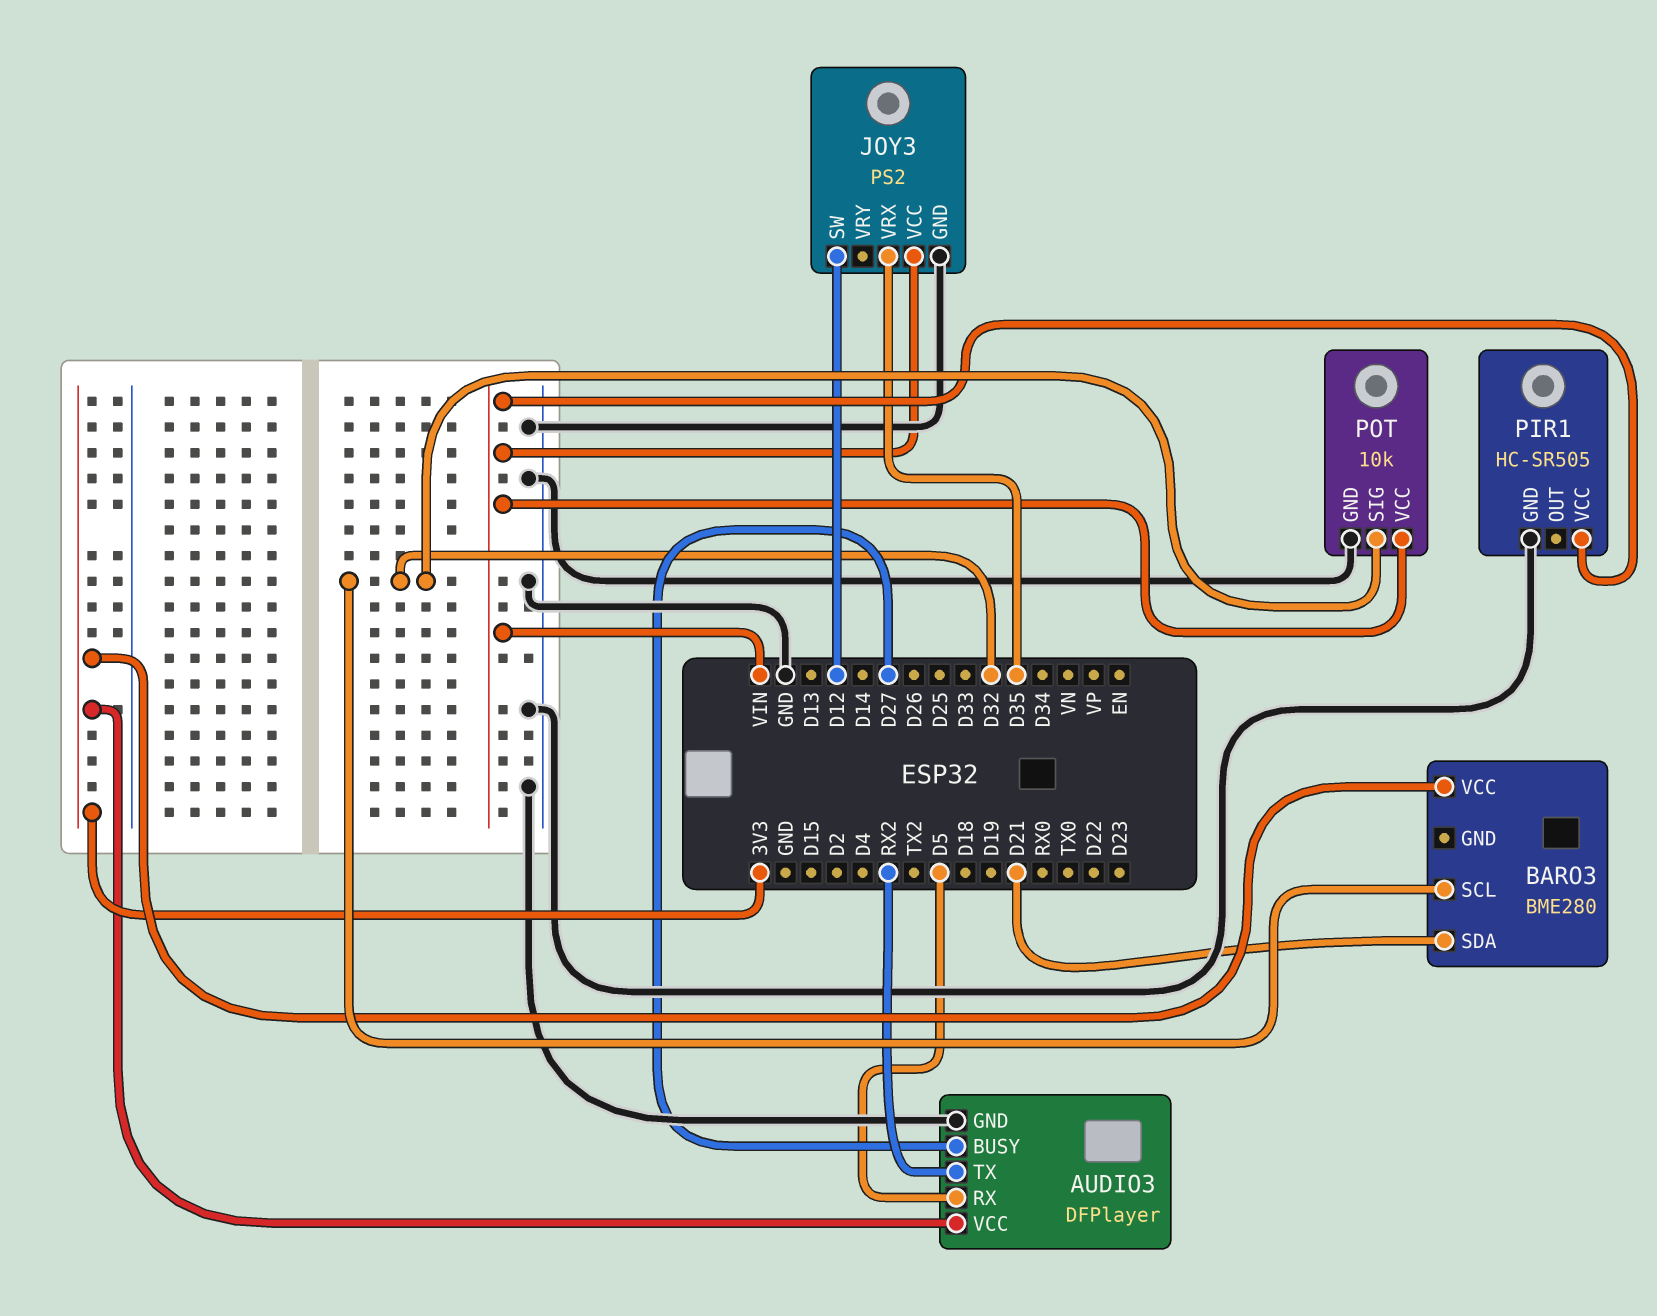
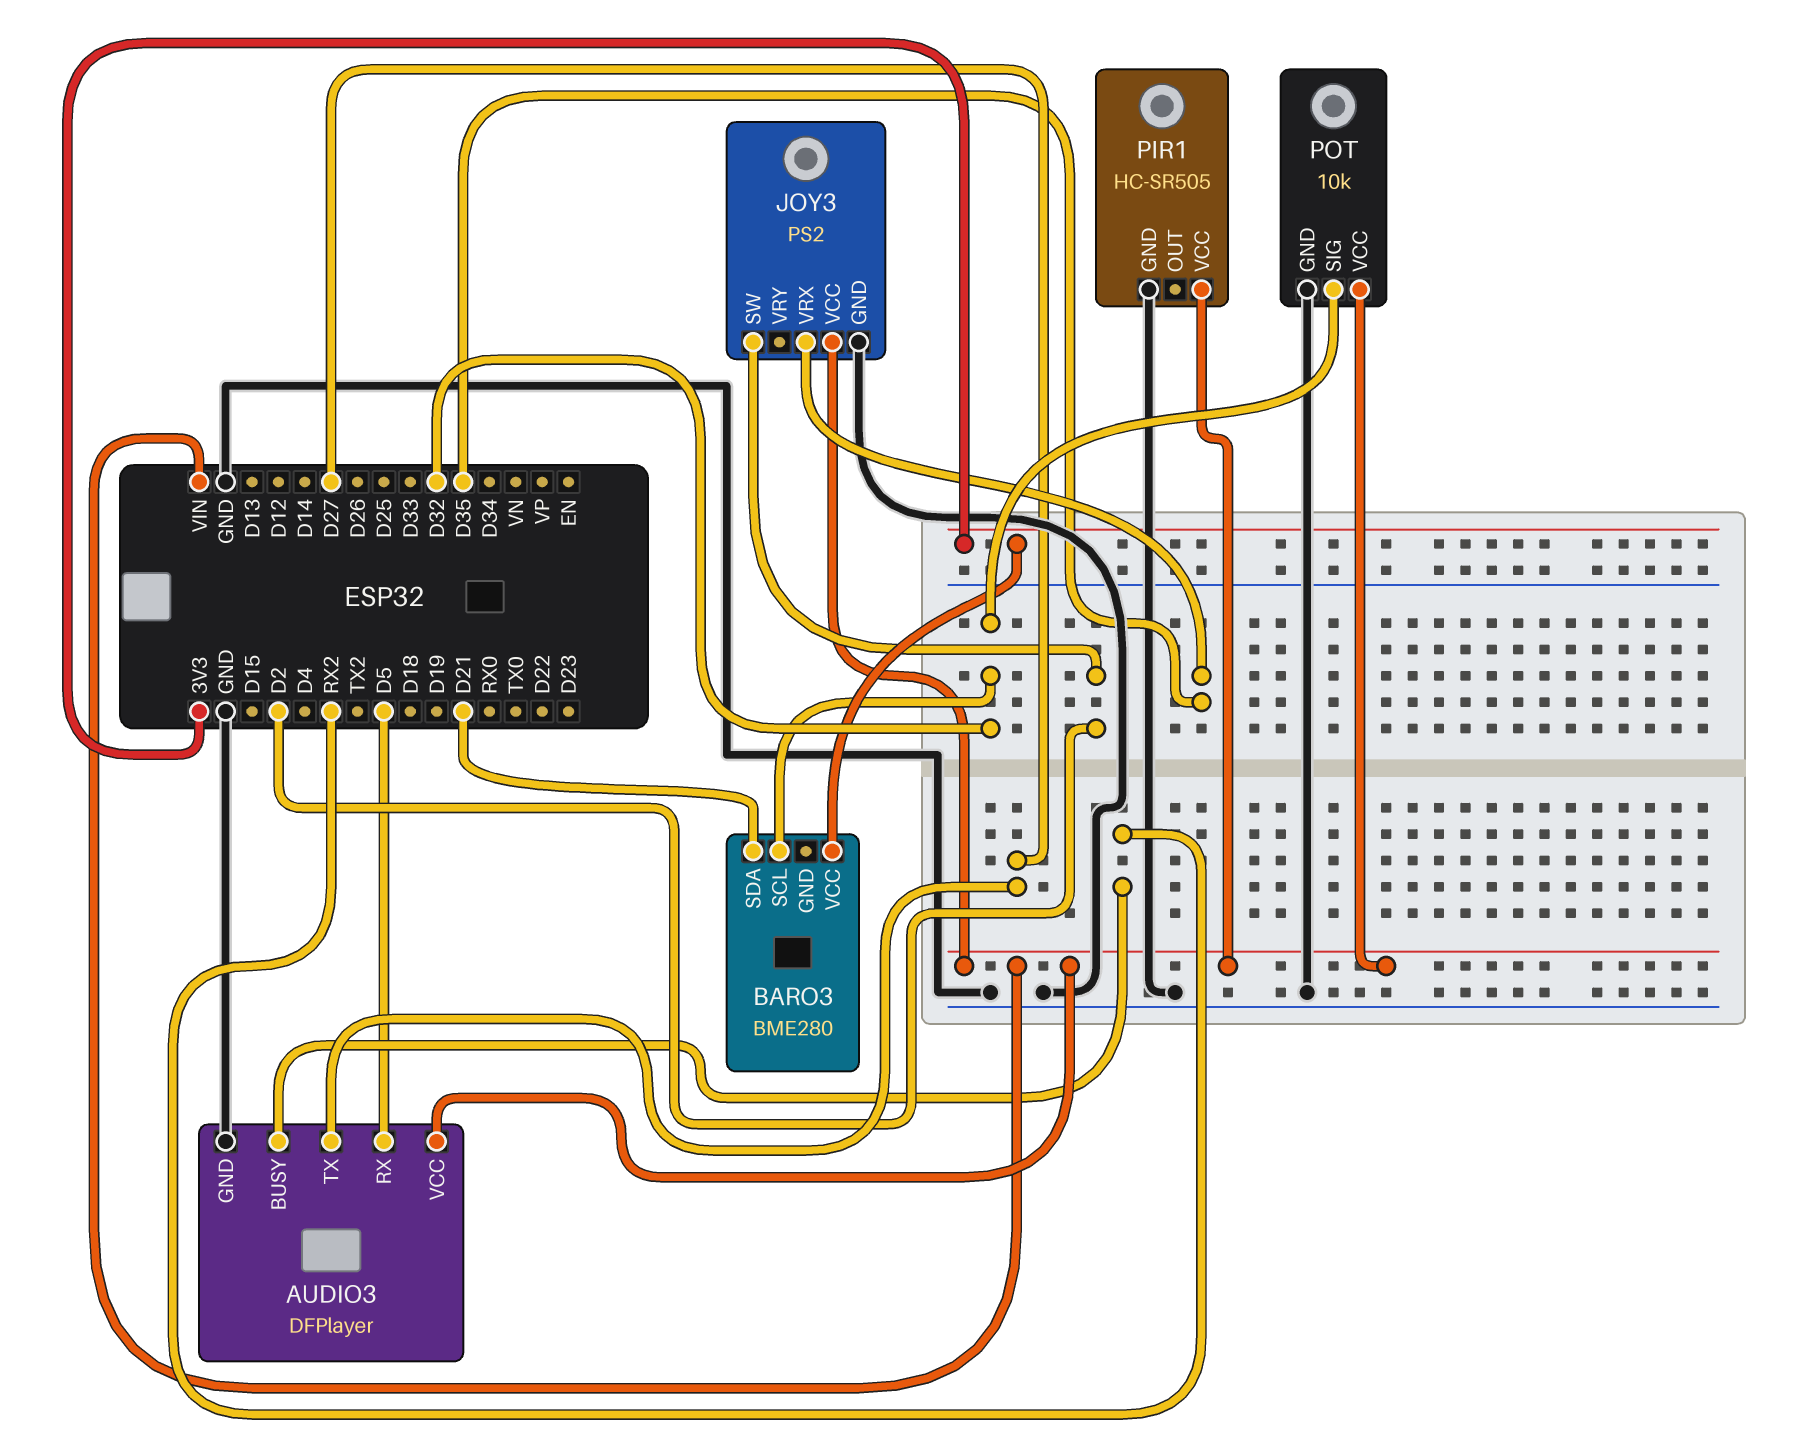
AUDIO3 pin BUSY: D27 -> RX2
AUDIO3 pin TX: RX2 -> D27
AUDIO3 pin VCC: 3V3 -> VIN
JOY3 pin SW: D12 -> D2

